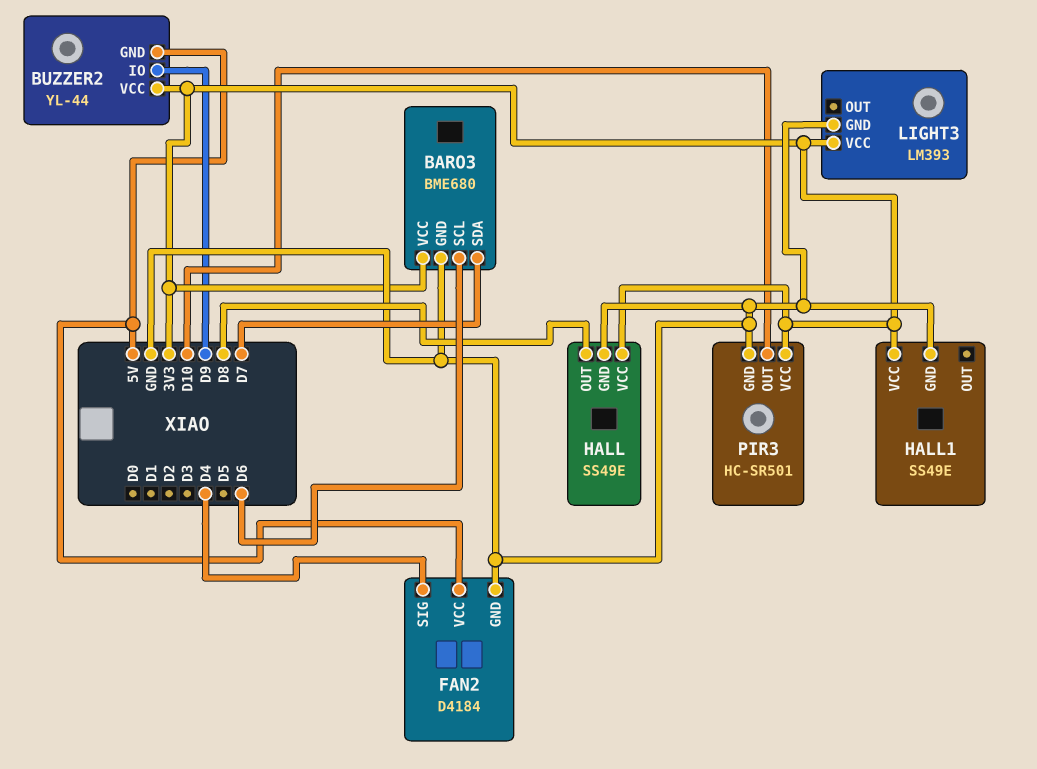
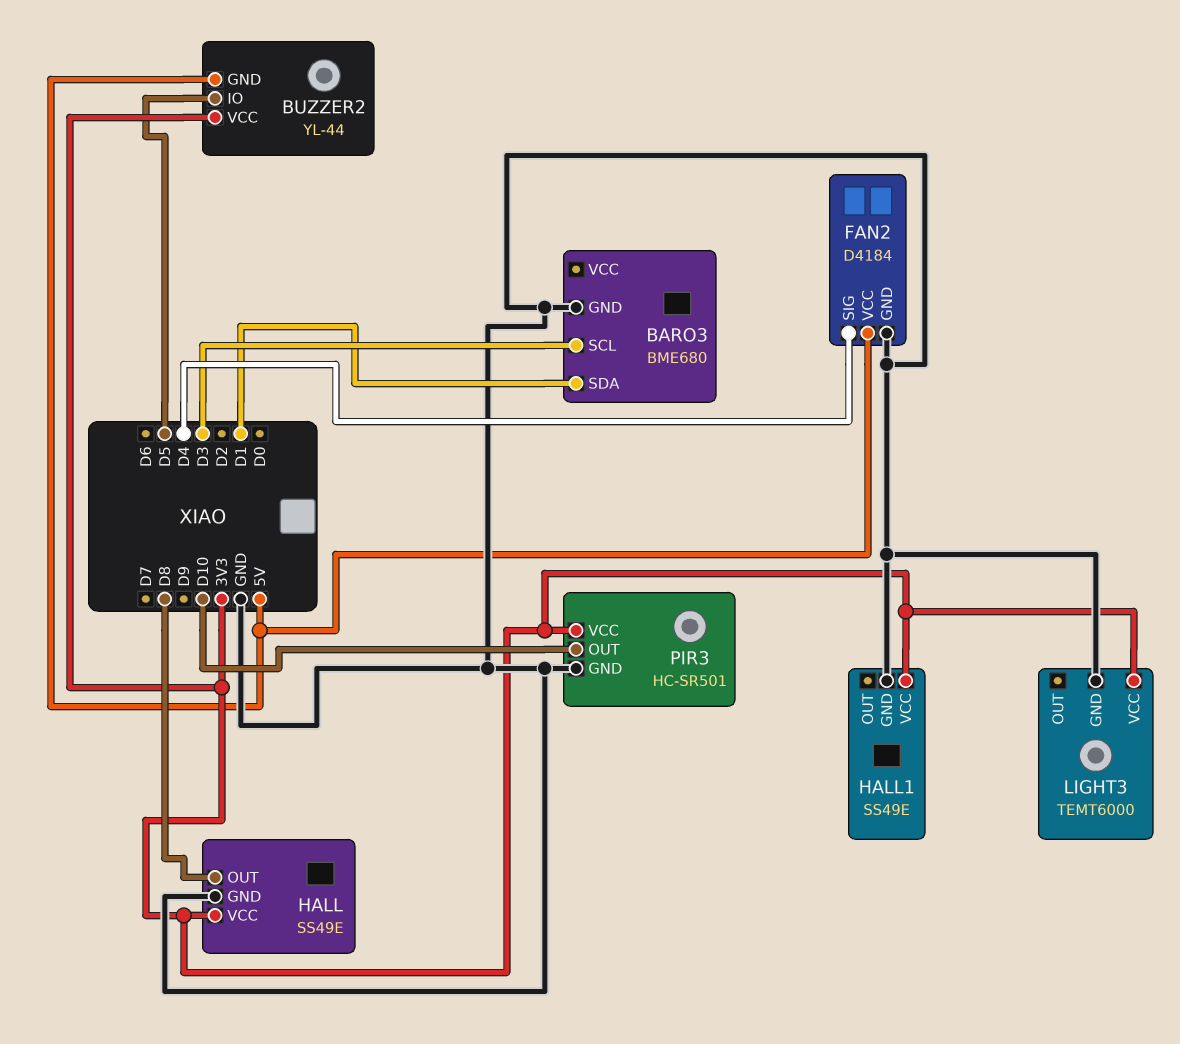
BARO3 pin SCL: D6 -> D3
BARO3 pin SDA: D7 -> D1
BARO3 pin VCC: 3V3 -> none
BUZZER2 pin IO: D9 -> D5
LIGHT3: LM393 -> TEMT6000

